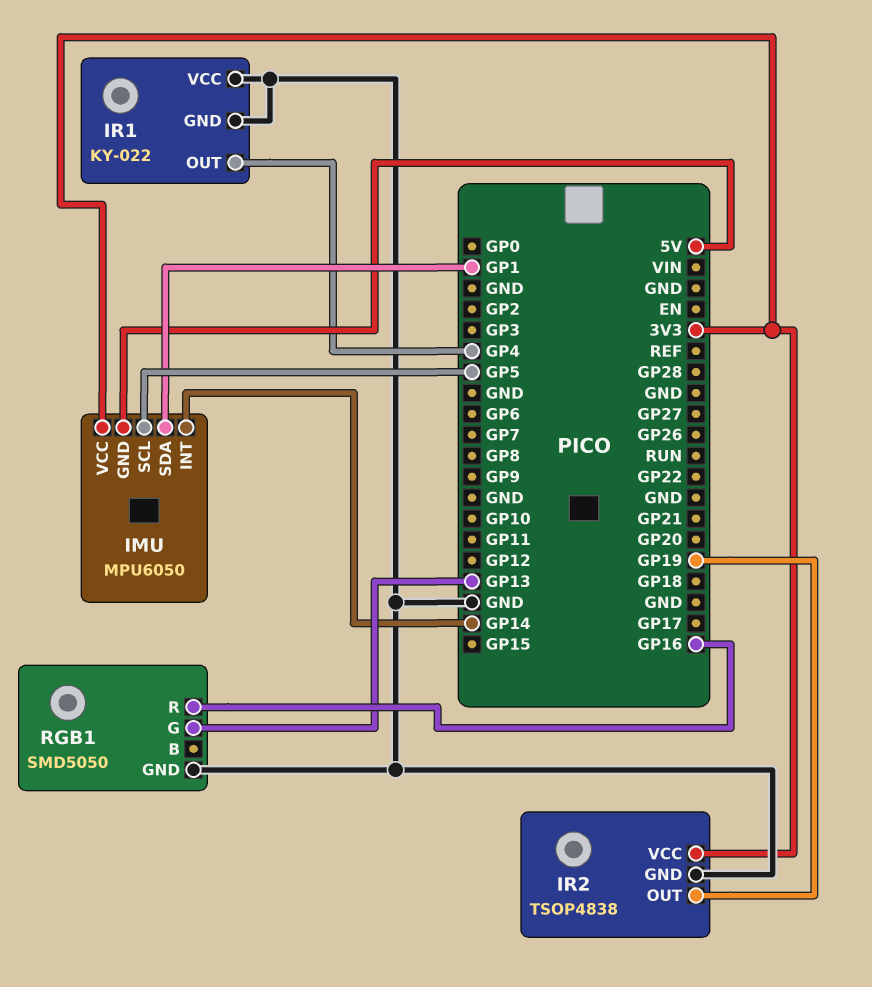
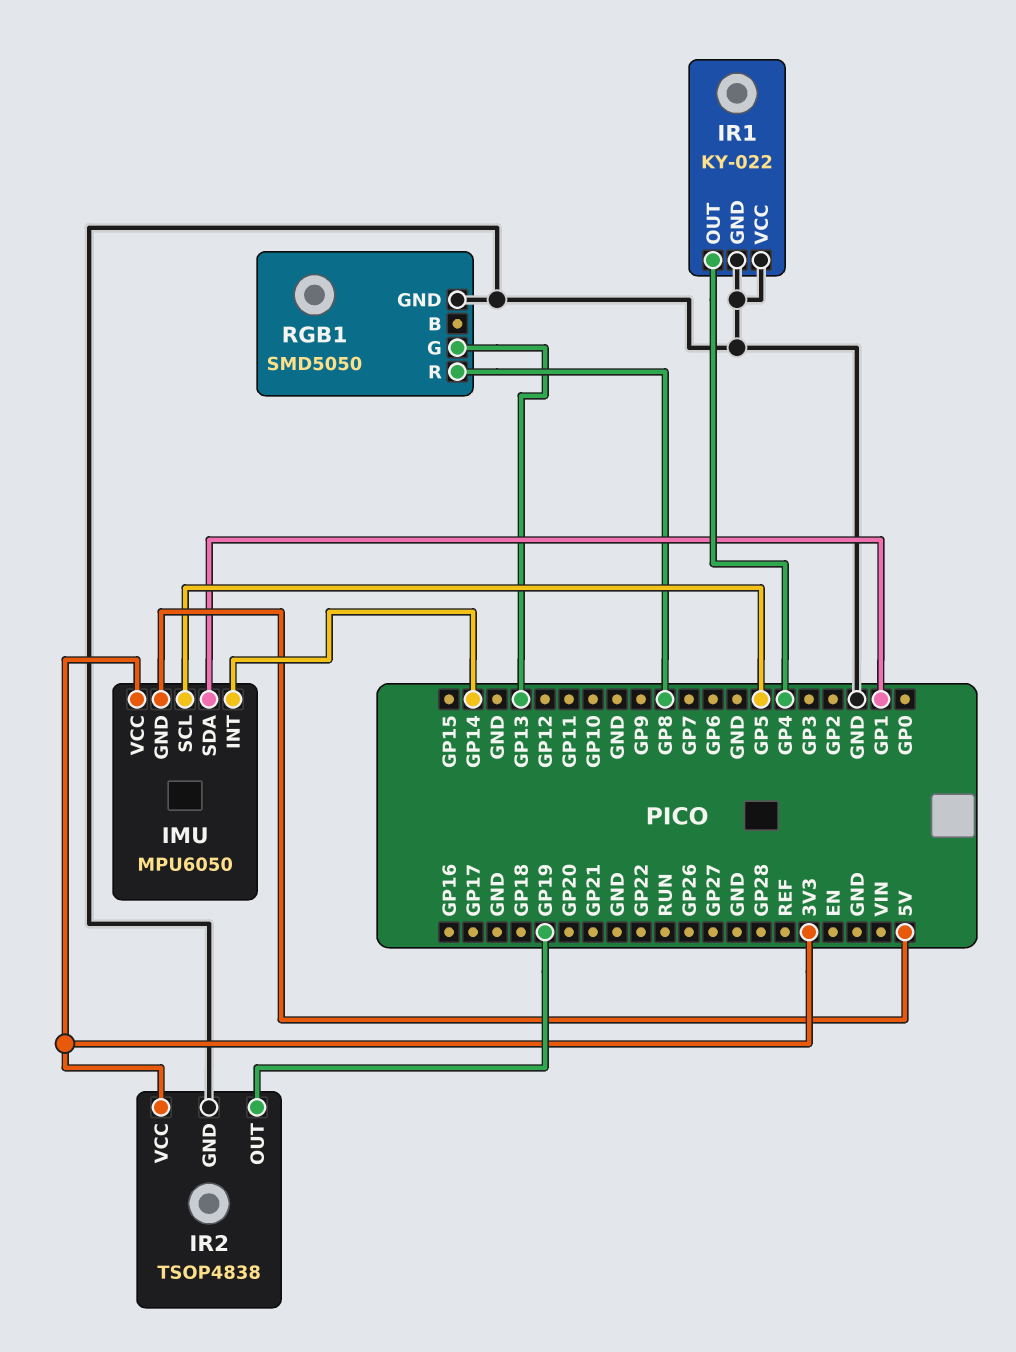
RGB1 pin R: GP16 -> GP8

